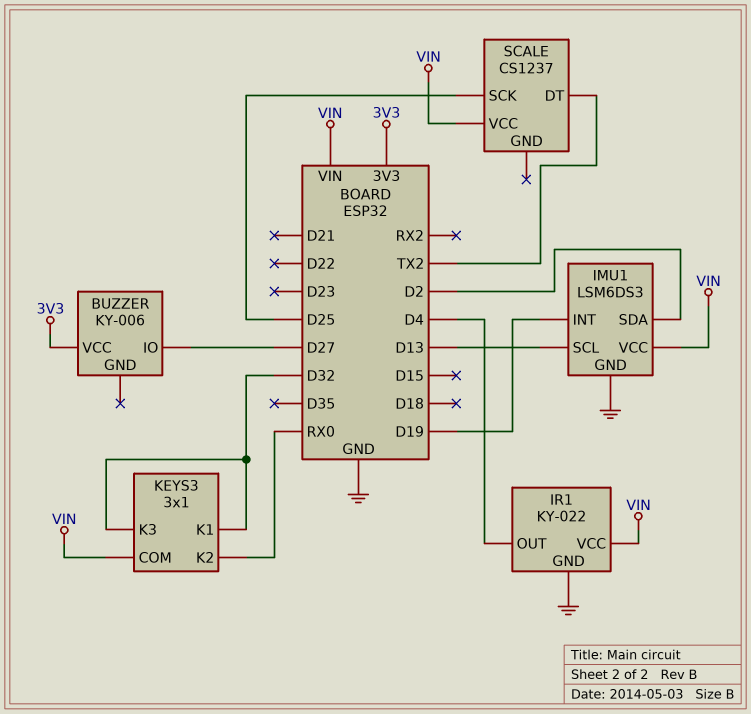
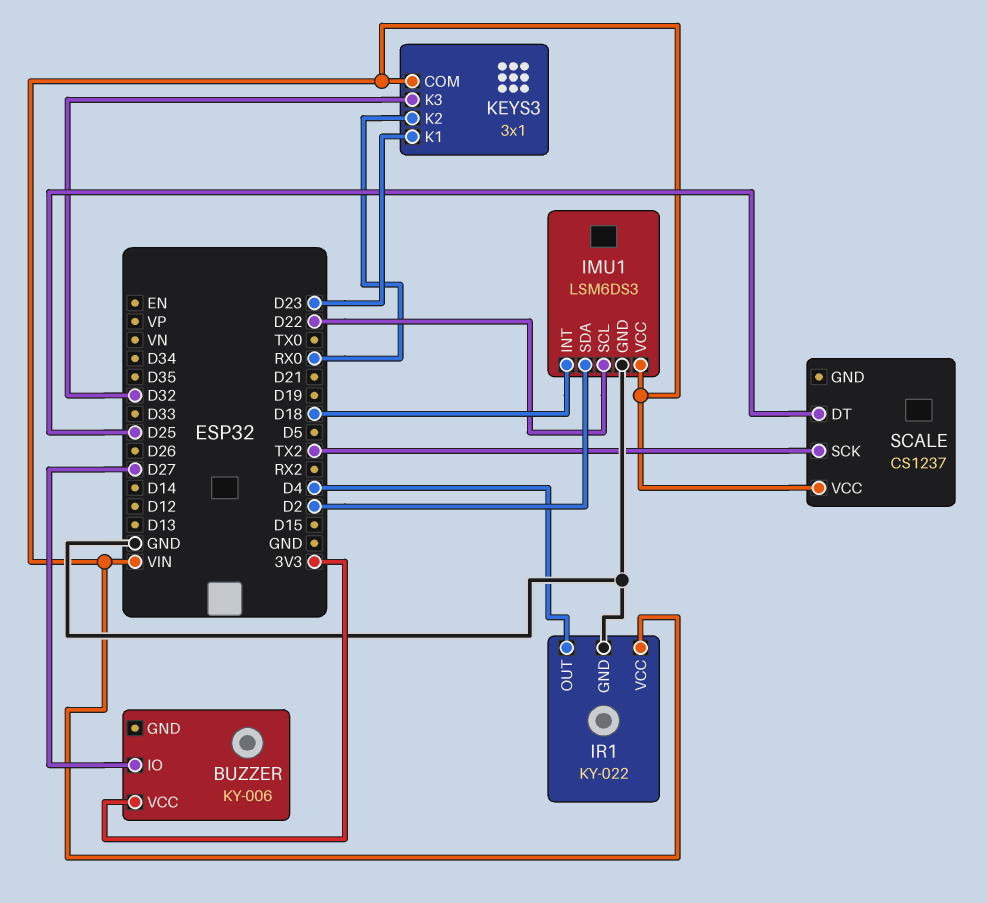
IMU1 pin INT: D19 -> D18
IMU1 pin SCL: D13 -> D22
KEYS3 pin K1: D32 -> D23
SCALE pin DT: TX2 -> D25
SCALE pin SCK: D25 -> TX2

